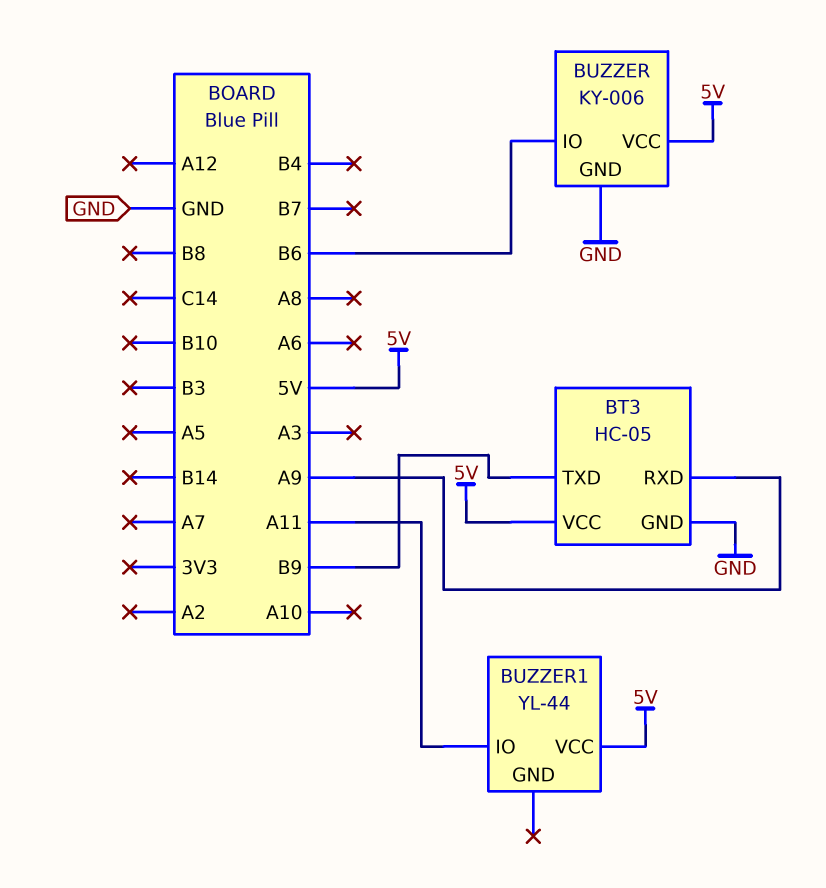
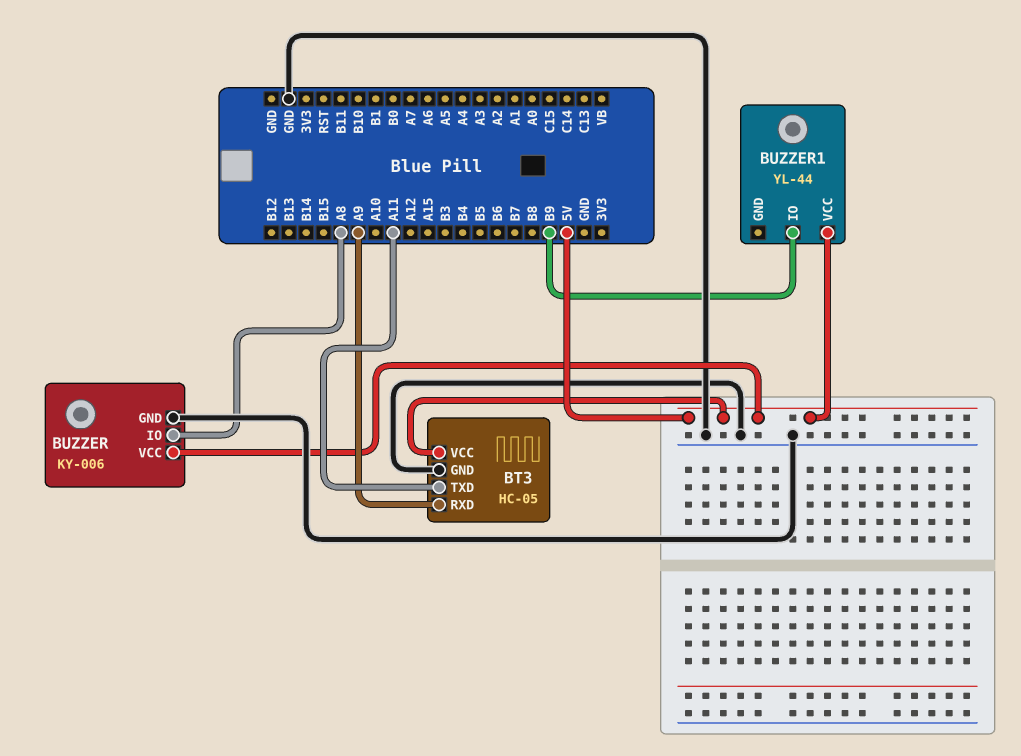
BT3 pin TXD: B9 -> A11
BUZZER pin IO: B6 -> A8
BUZZER1 pin IO: A11 -> B9

